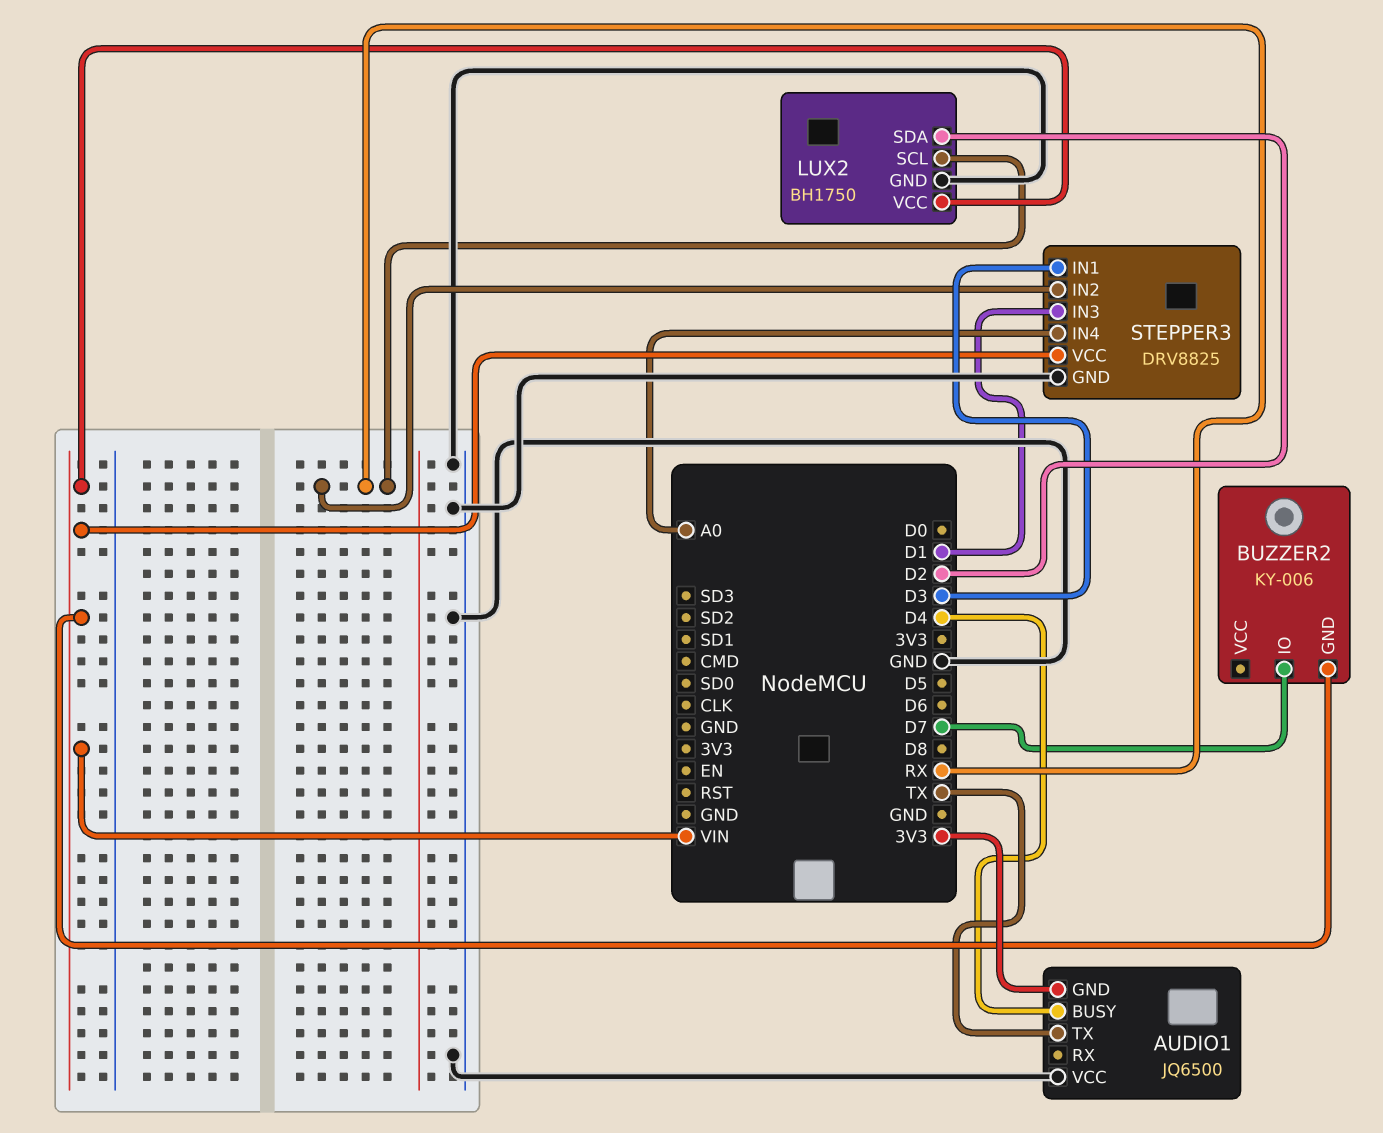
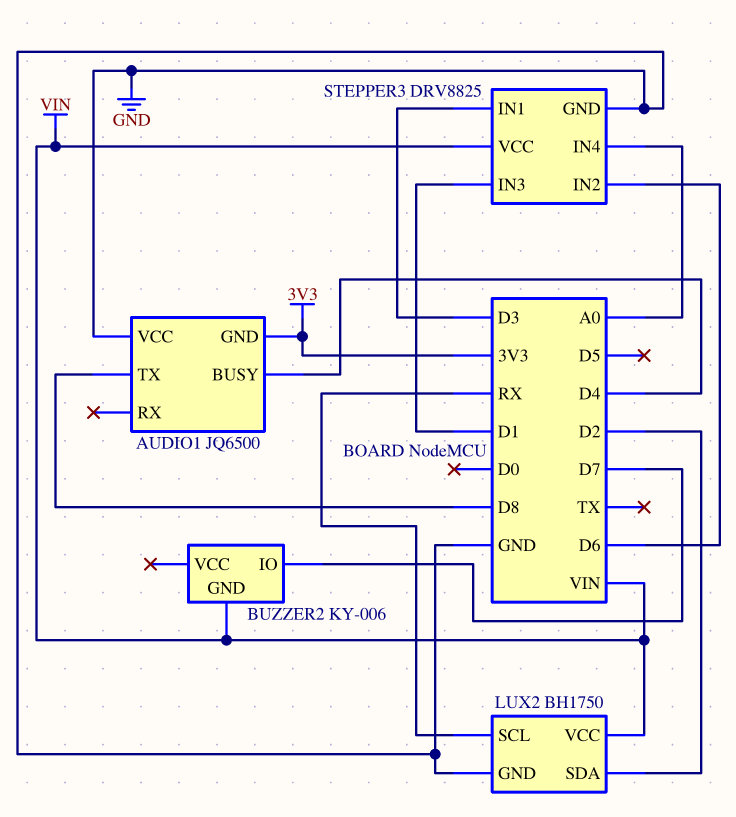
AUDIO1 pin TX: TX -> D8
STEPPER3 pin IN2: RX -> D6

